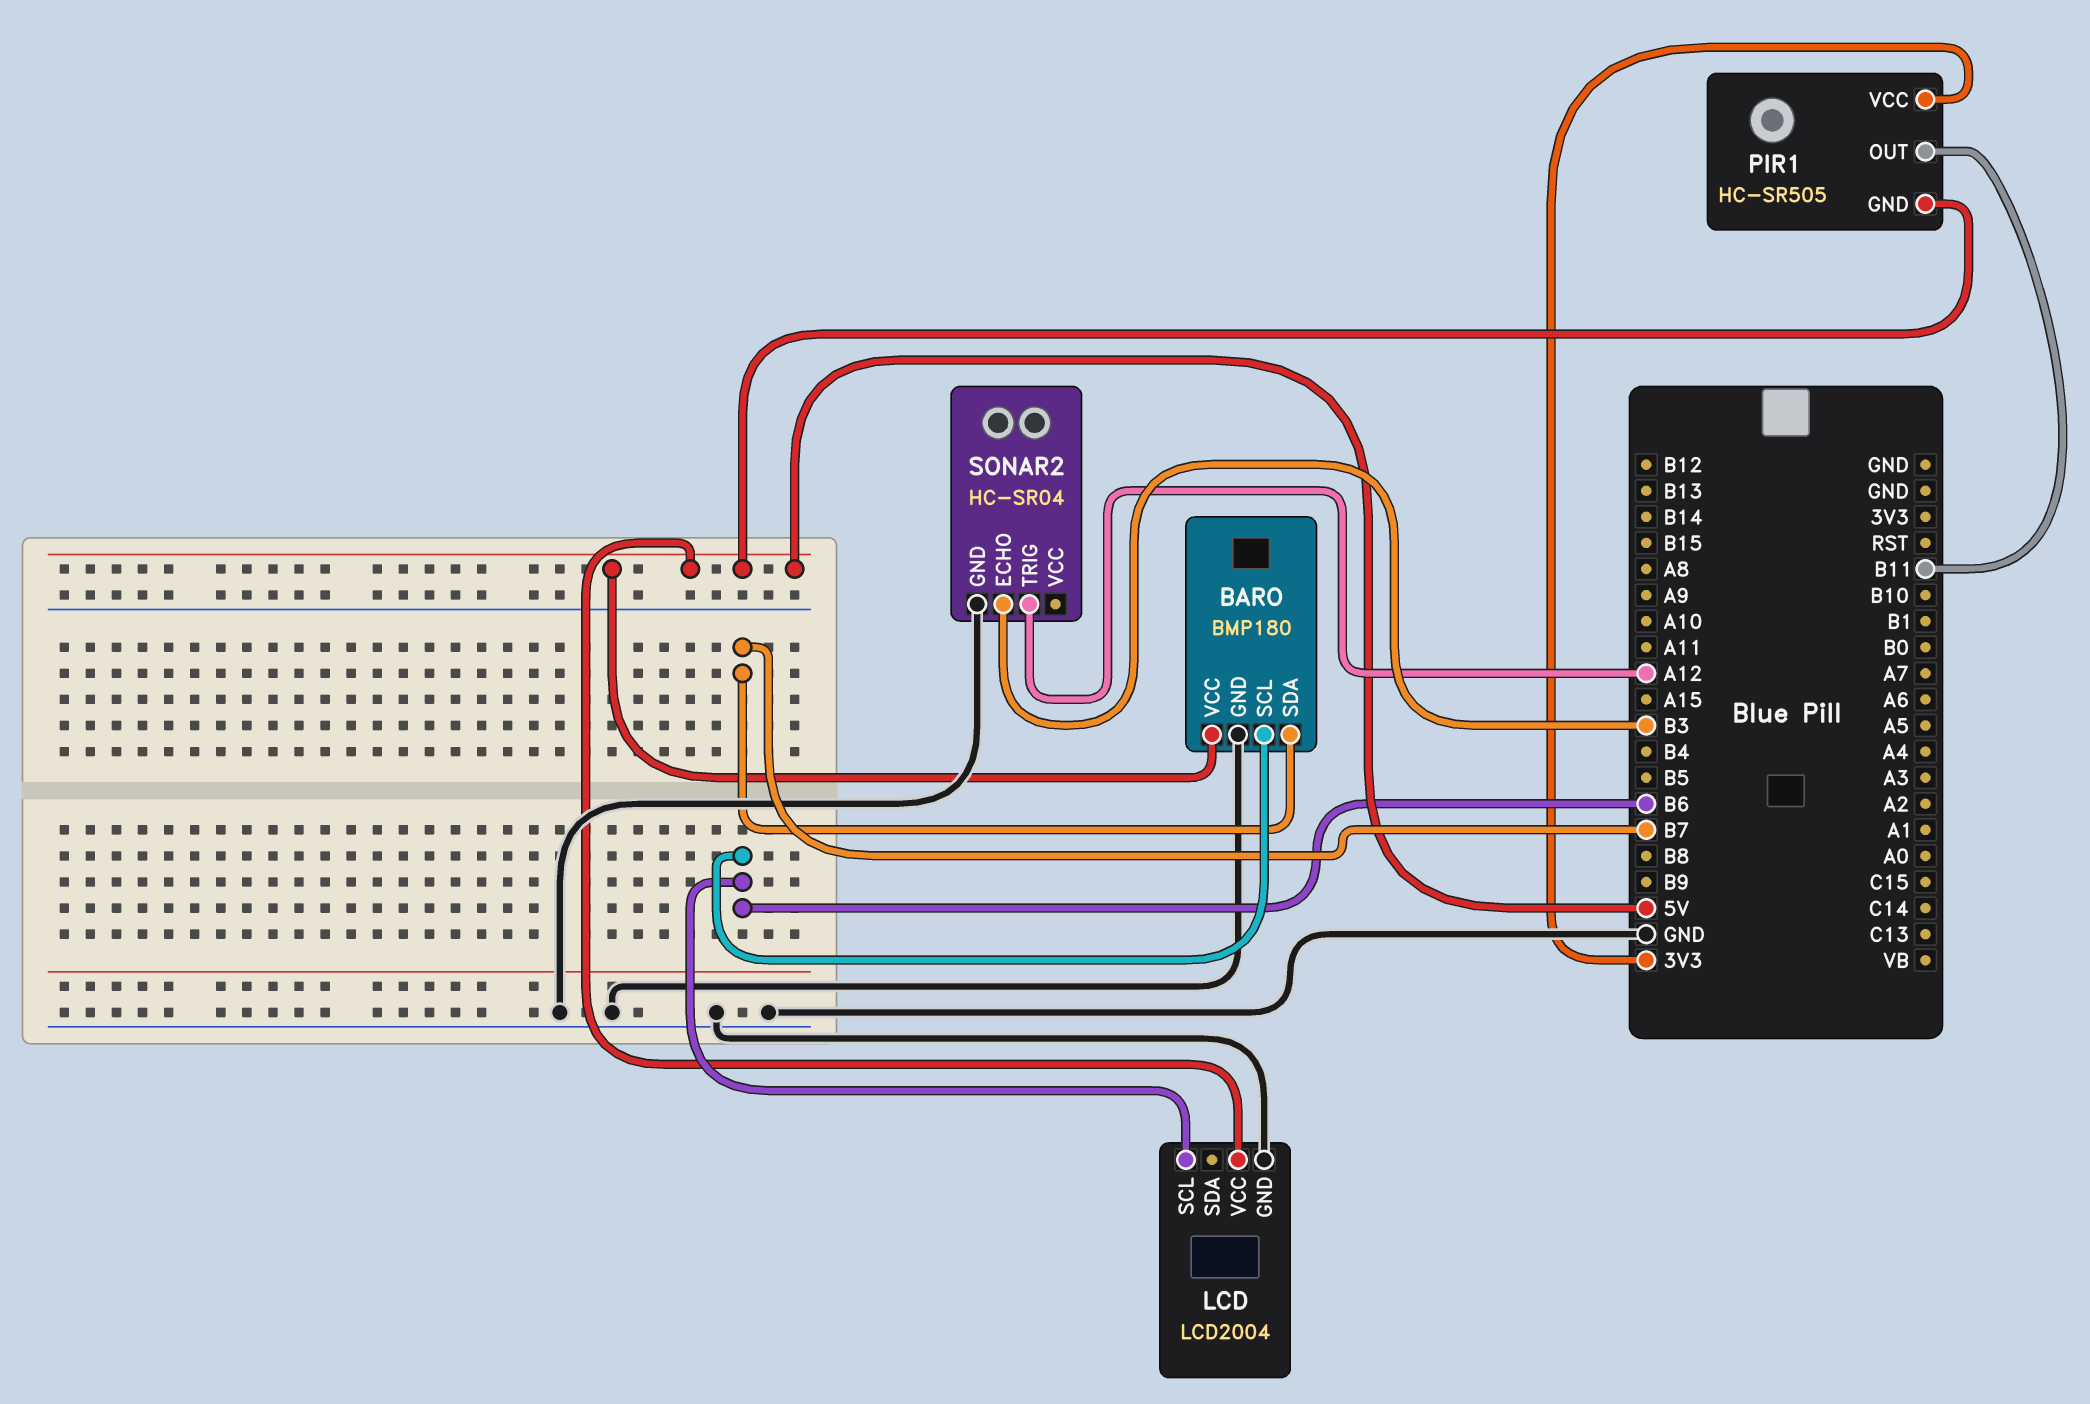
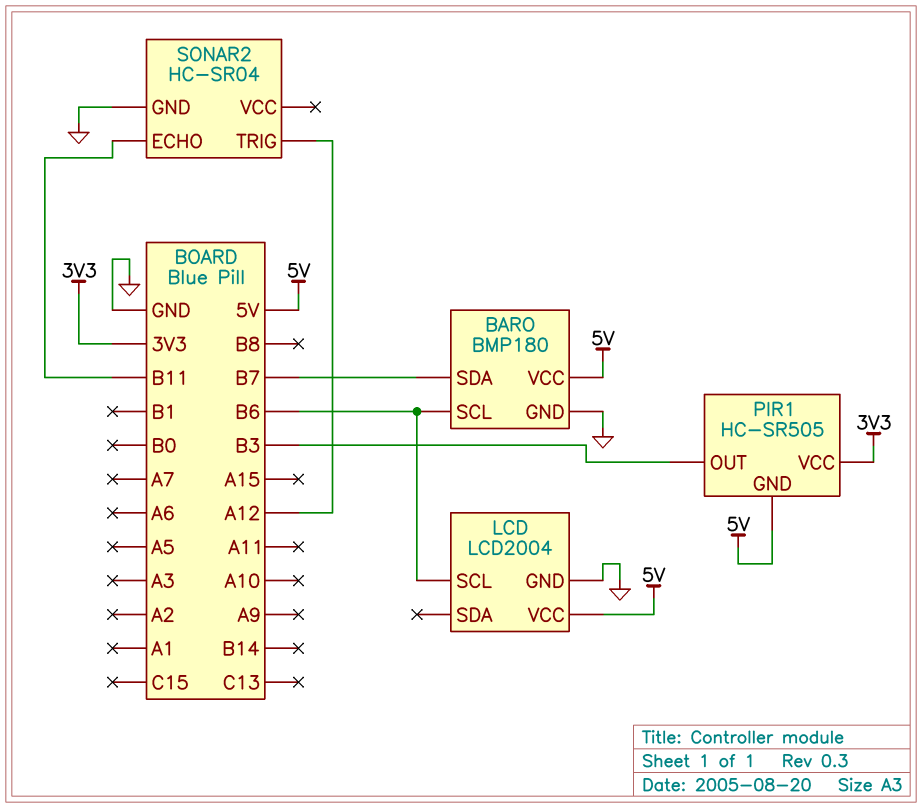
PIR1 pin OUT: B11 -> B3
SONAR2 pin ECHO: B3 -> B11

